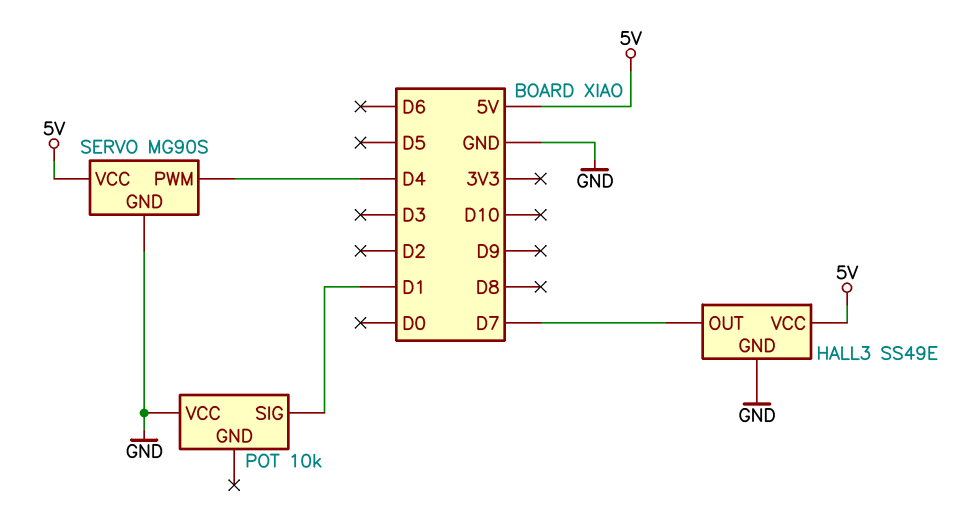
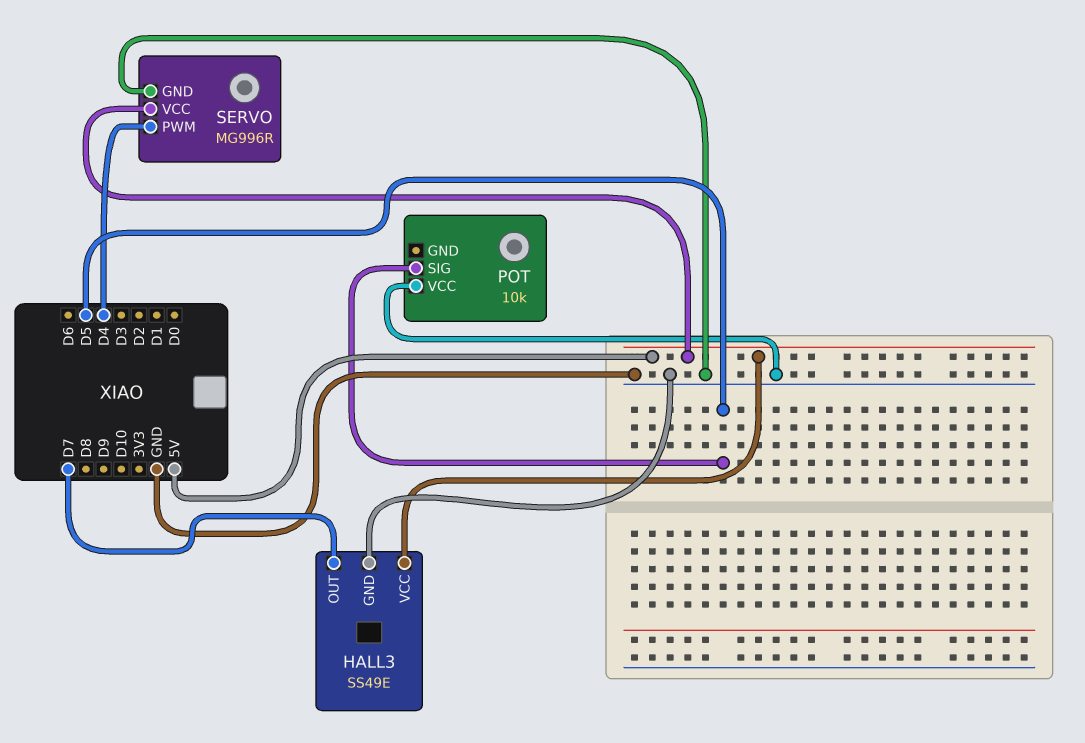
POT pin SIG: D1 -> D5
SERVO: MG90S -> MG996R

